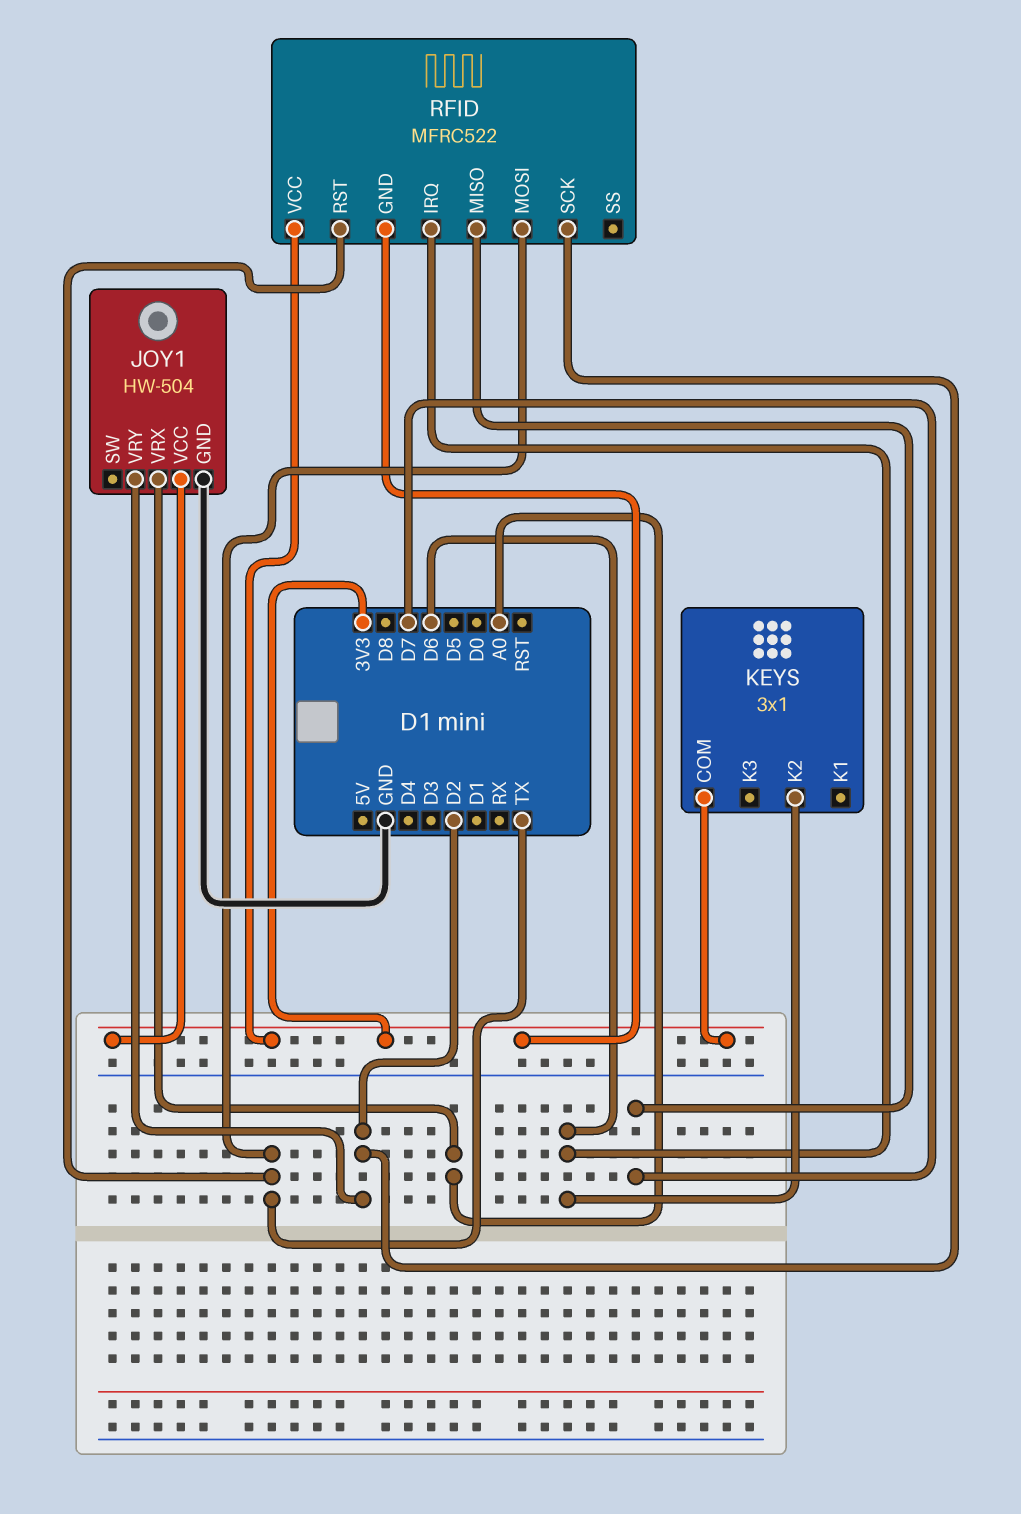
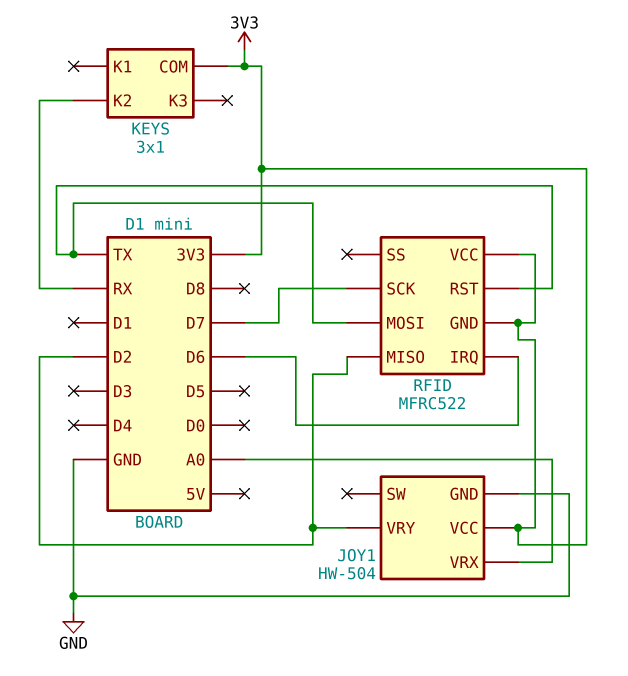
KEYS pin K2: D6 -> RX
RFID pin MISO: D7 -> D2
RFID pin SCK: D2 -> D7

